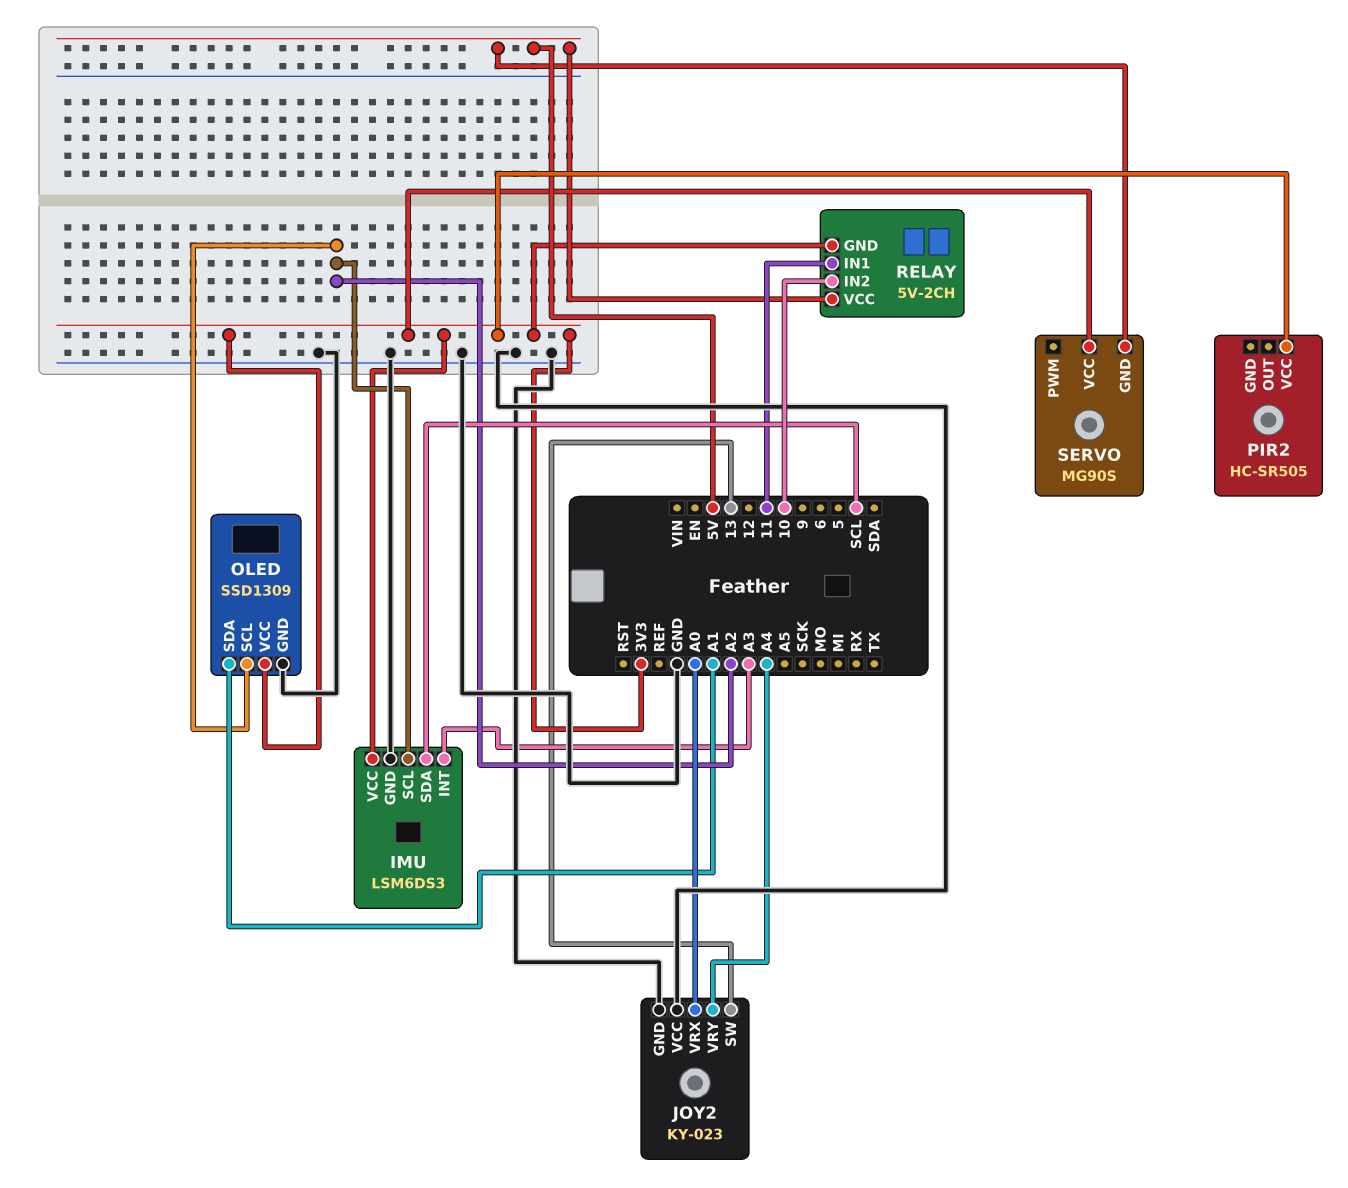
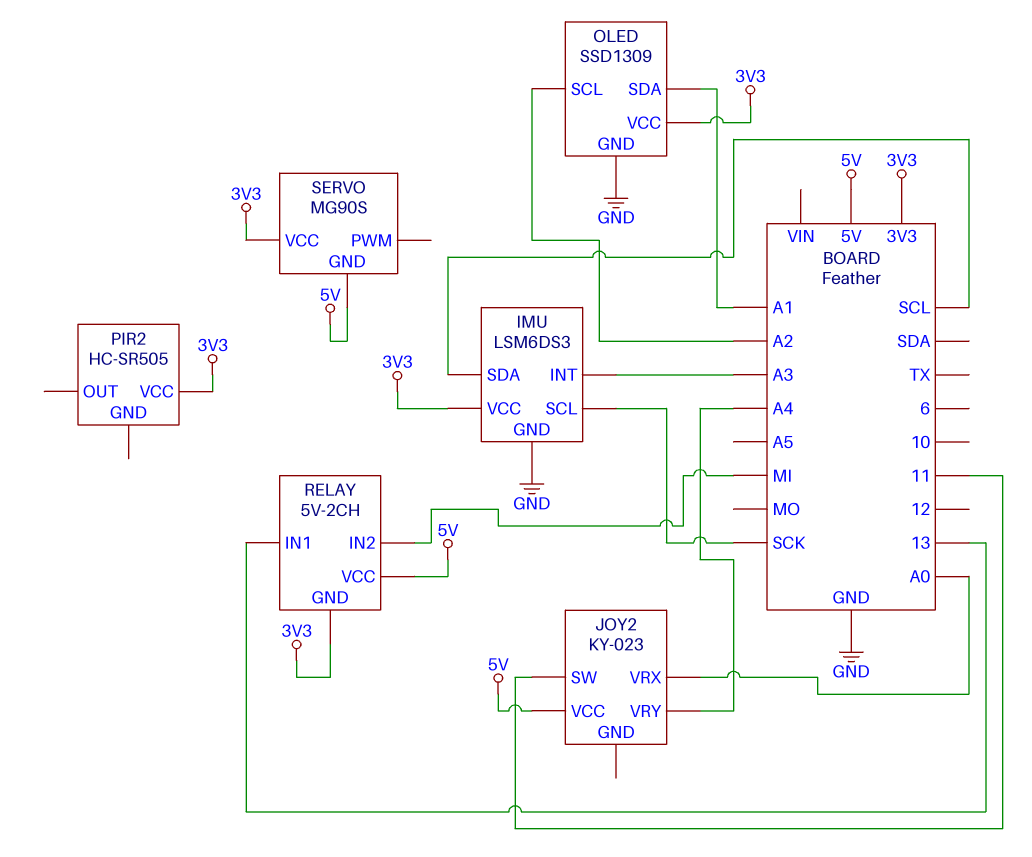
IMU pin SCL: A2 -> SCK
JOY2 pin GND: GND -> none
JOY2 pin SW: 13 -> 11
JOY2 pin VCC: GND -> 5V
RELAY pin IN1: 11 -> 13
RELAY pin IN2: 10 -> MI

